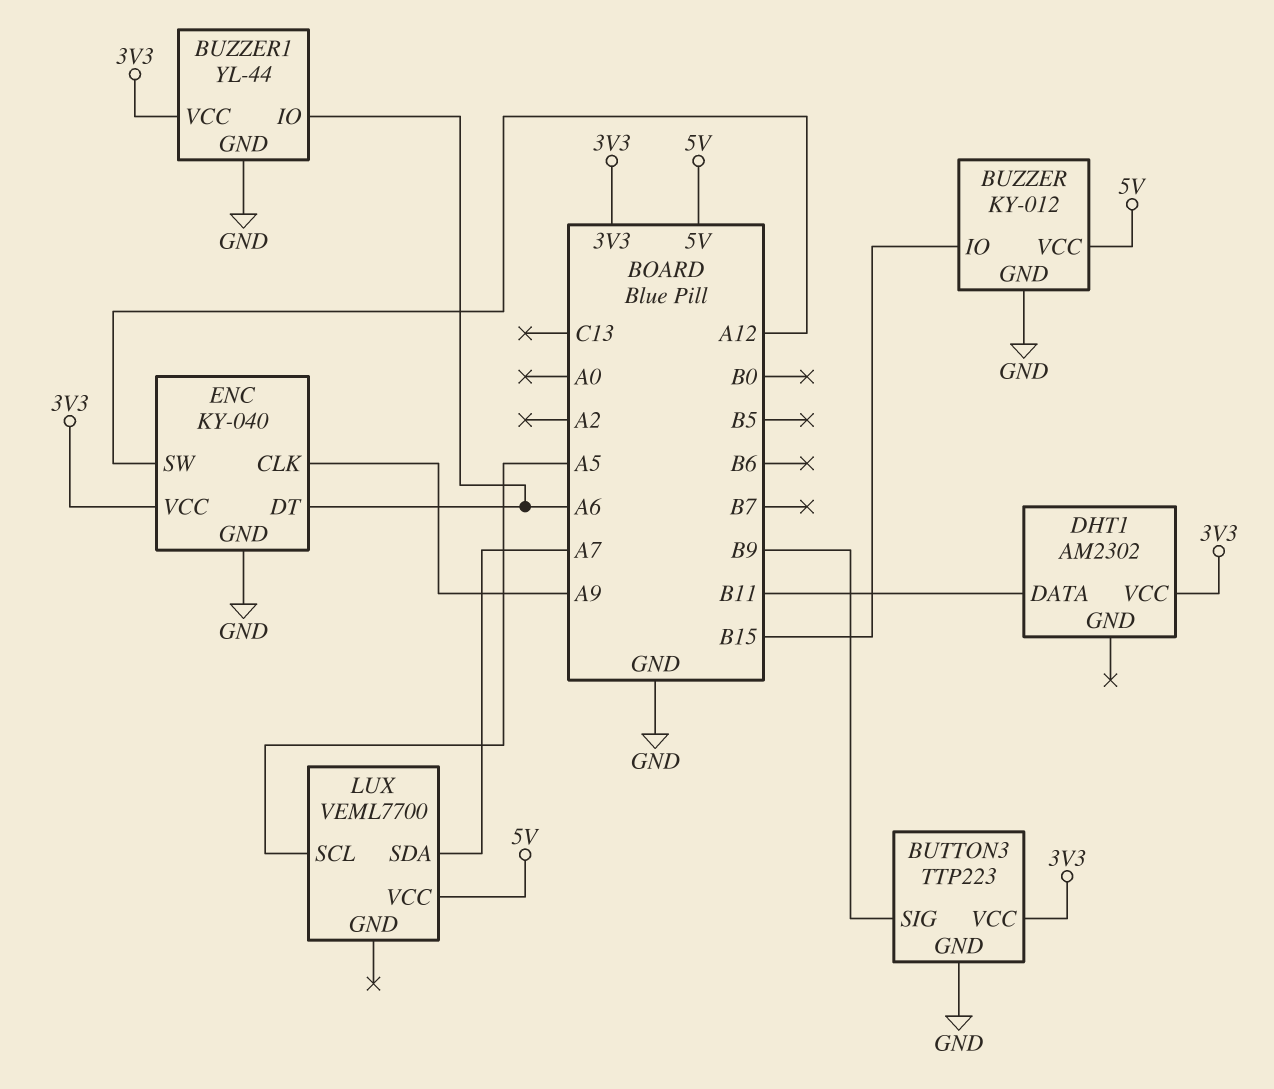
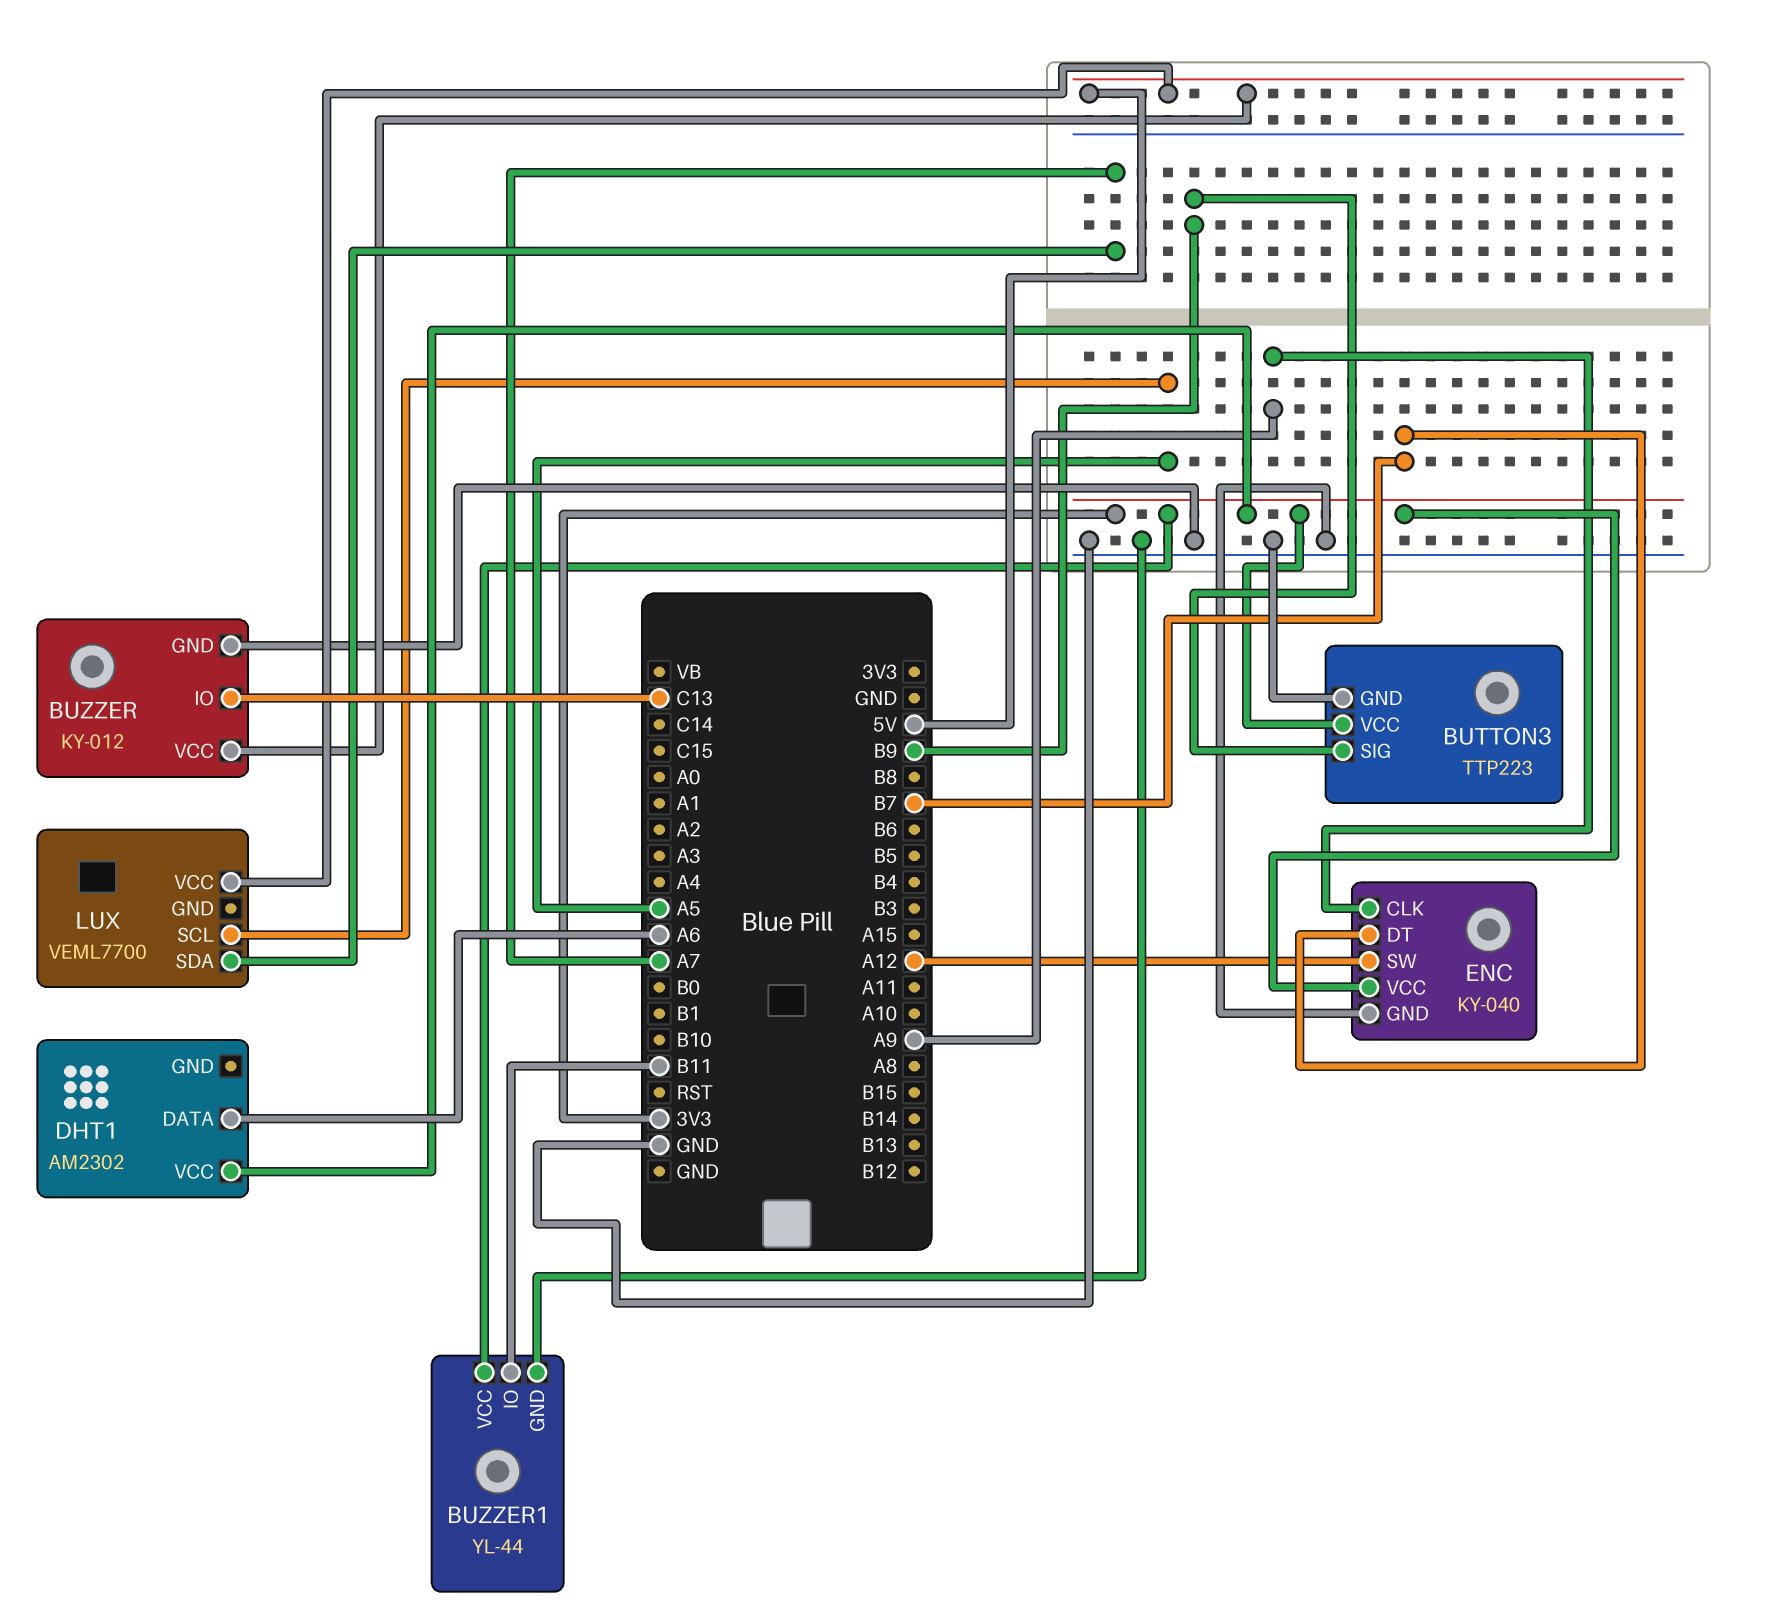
BUZZER pin IO: B15 -> C13
BUZZER1 pin IO: A6 -> B11
DHT1 pin DATA: B11 -> A6
ENC pin DT: A6 -> B7

